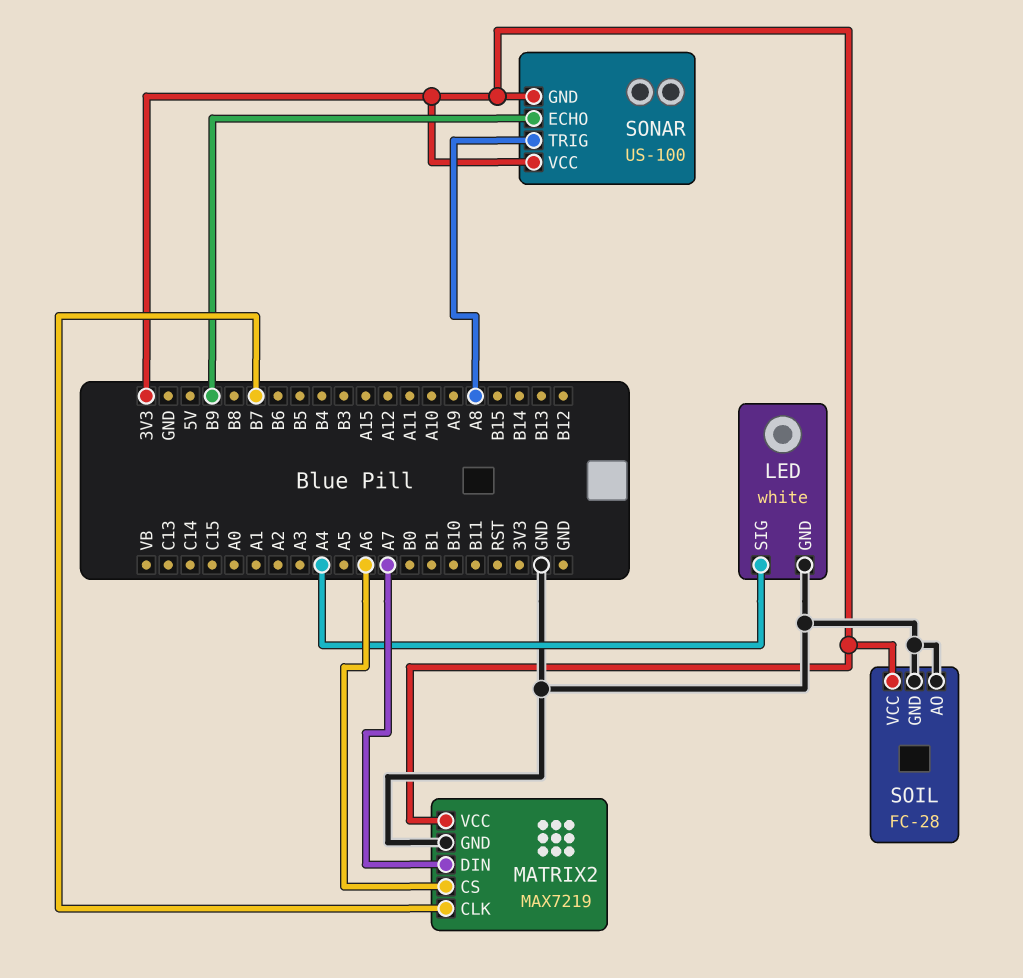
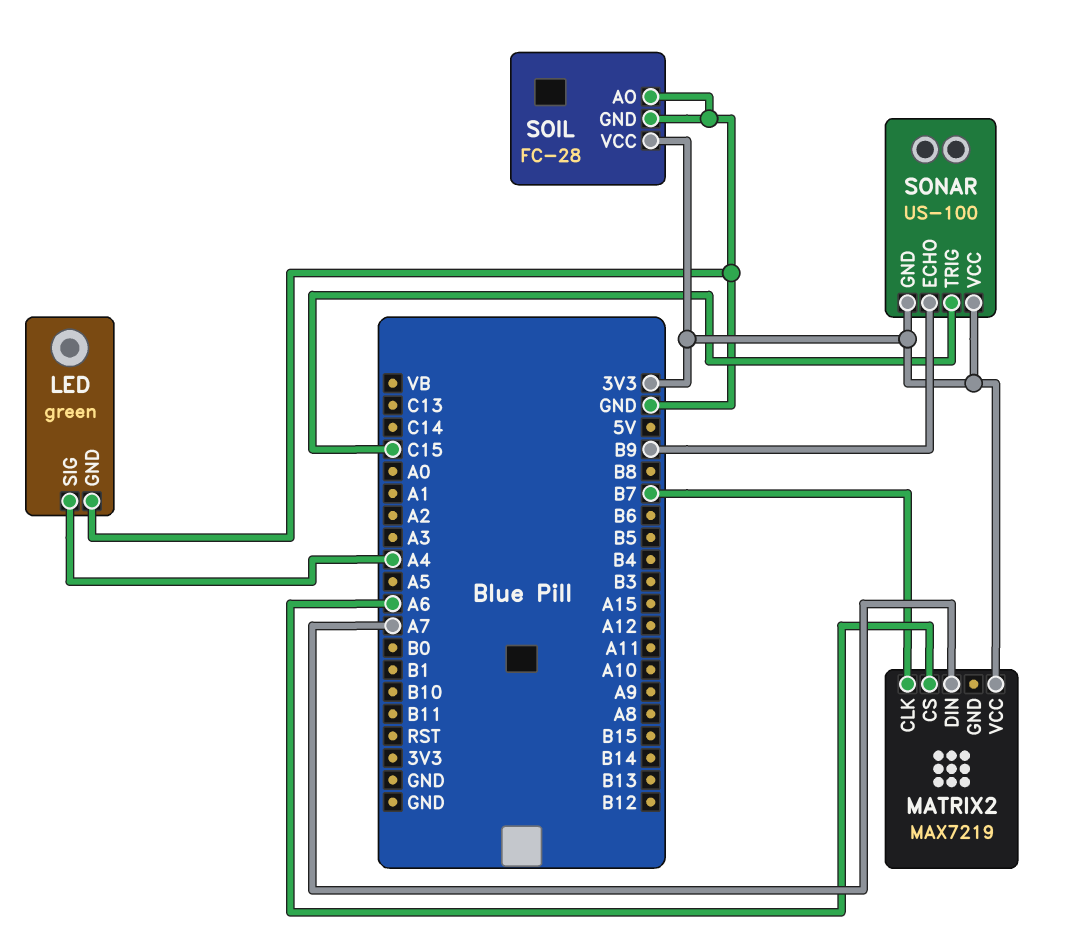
LED: white -> green
MATRIX2 pin GND: GND -> none
SONAR pin TRIG: A8 -> C15

